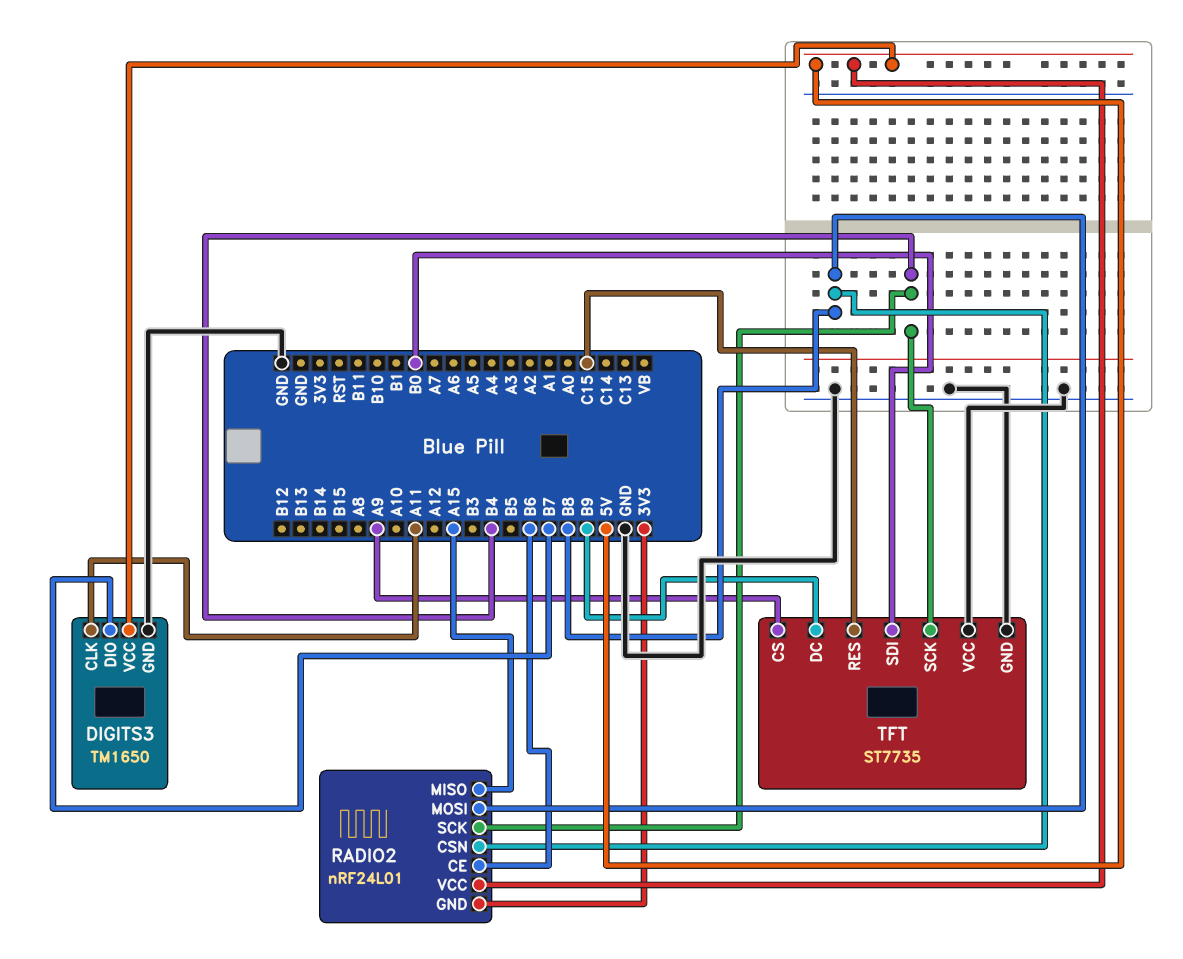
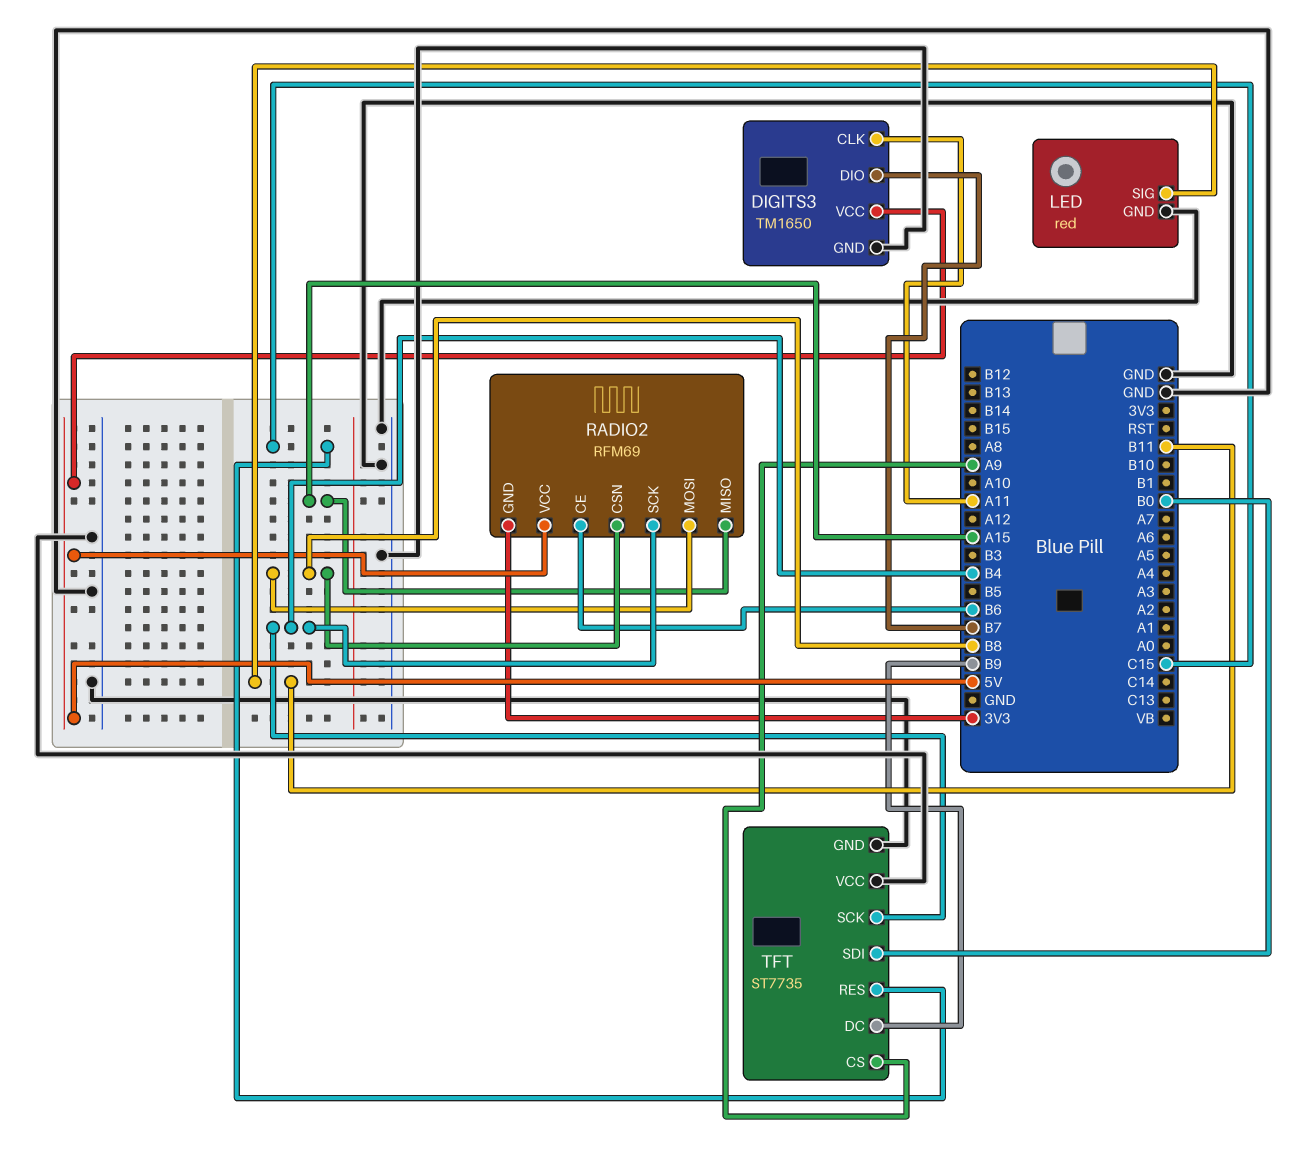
LED: none -> red
LED pin GND: none -> GND
LED pin SIG: none -> B11
RADIO2: nRF24L01 -> RFM69

